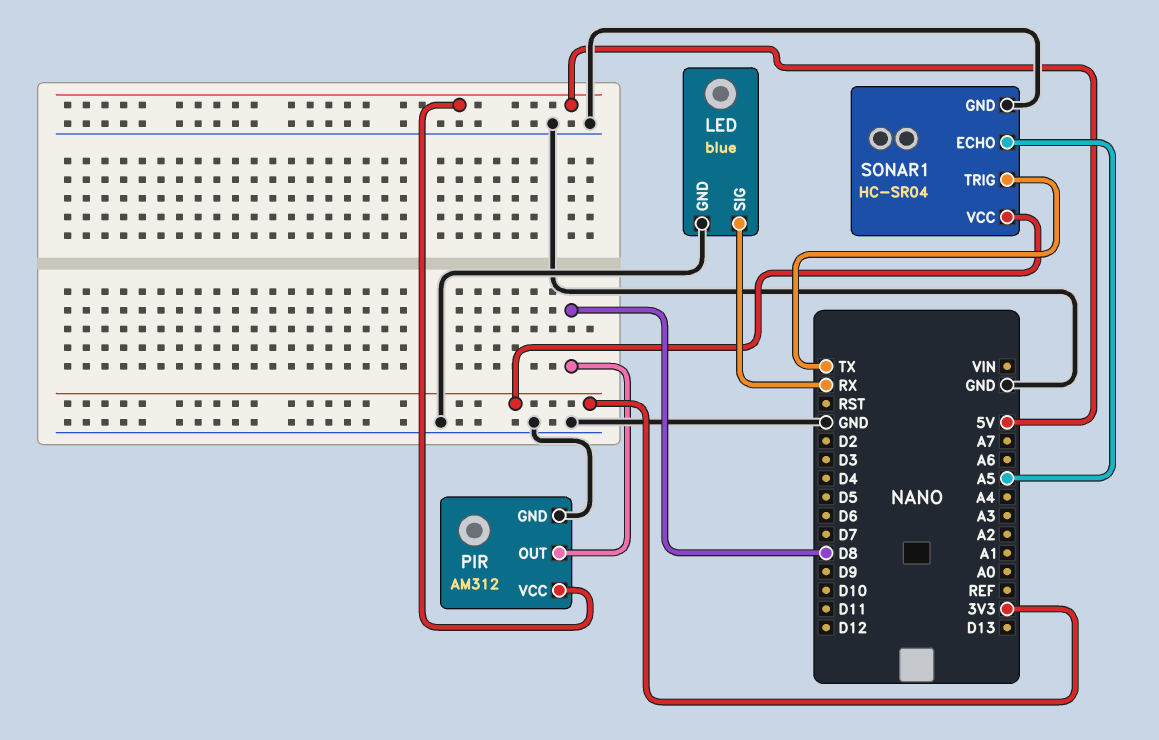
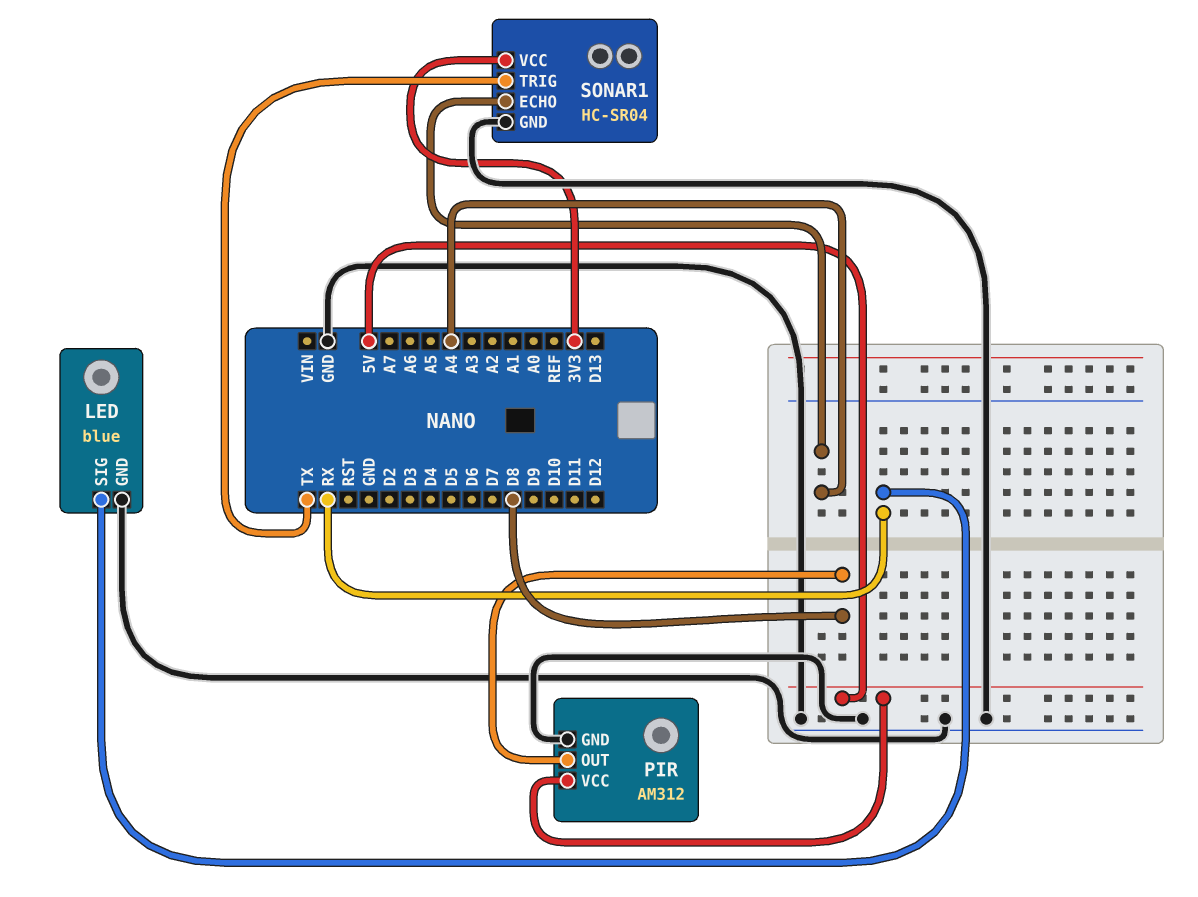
SONAR1 pin ECHO: A5 -> A4

